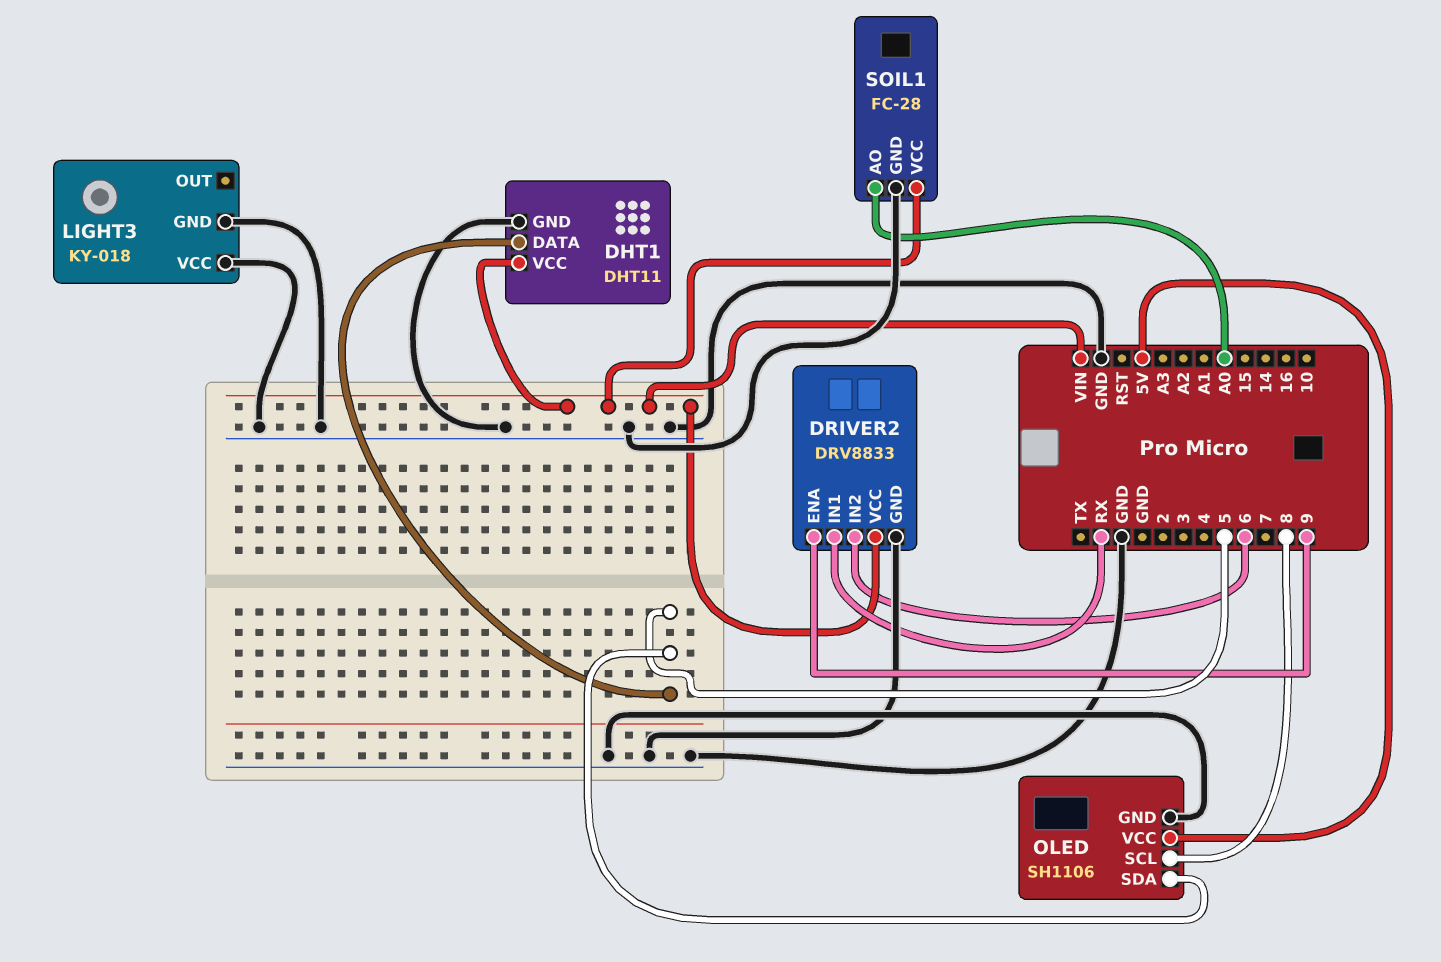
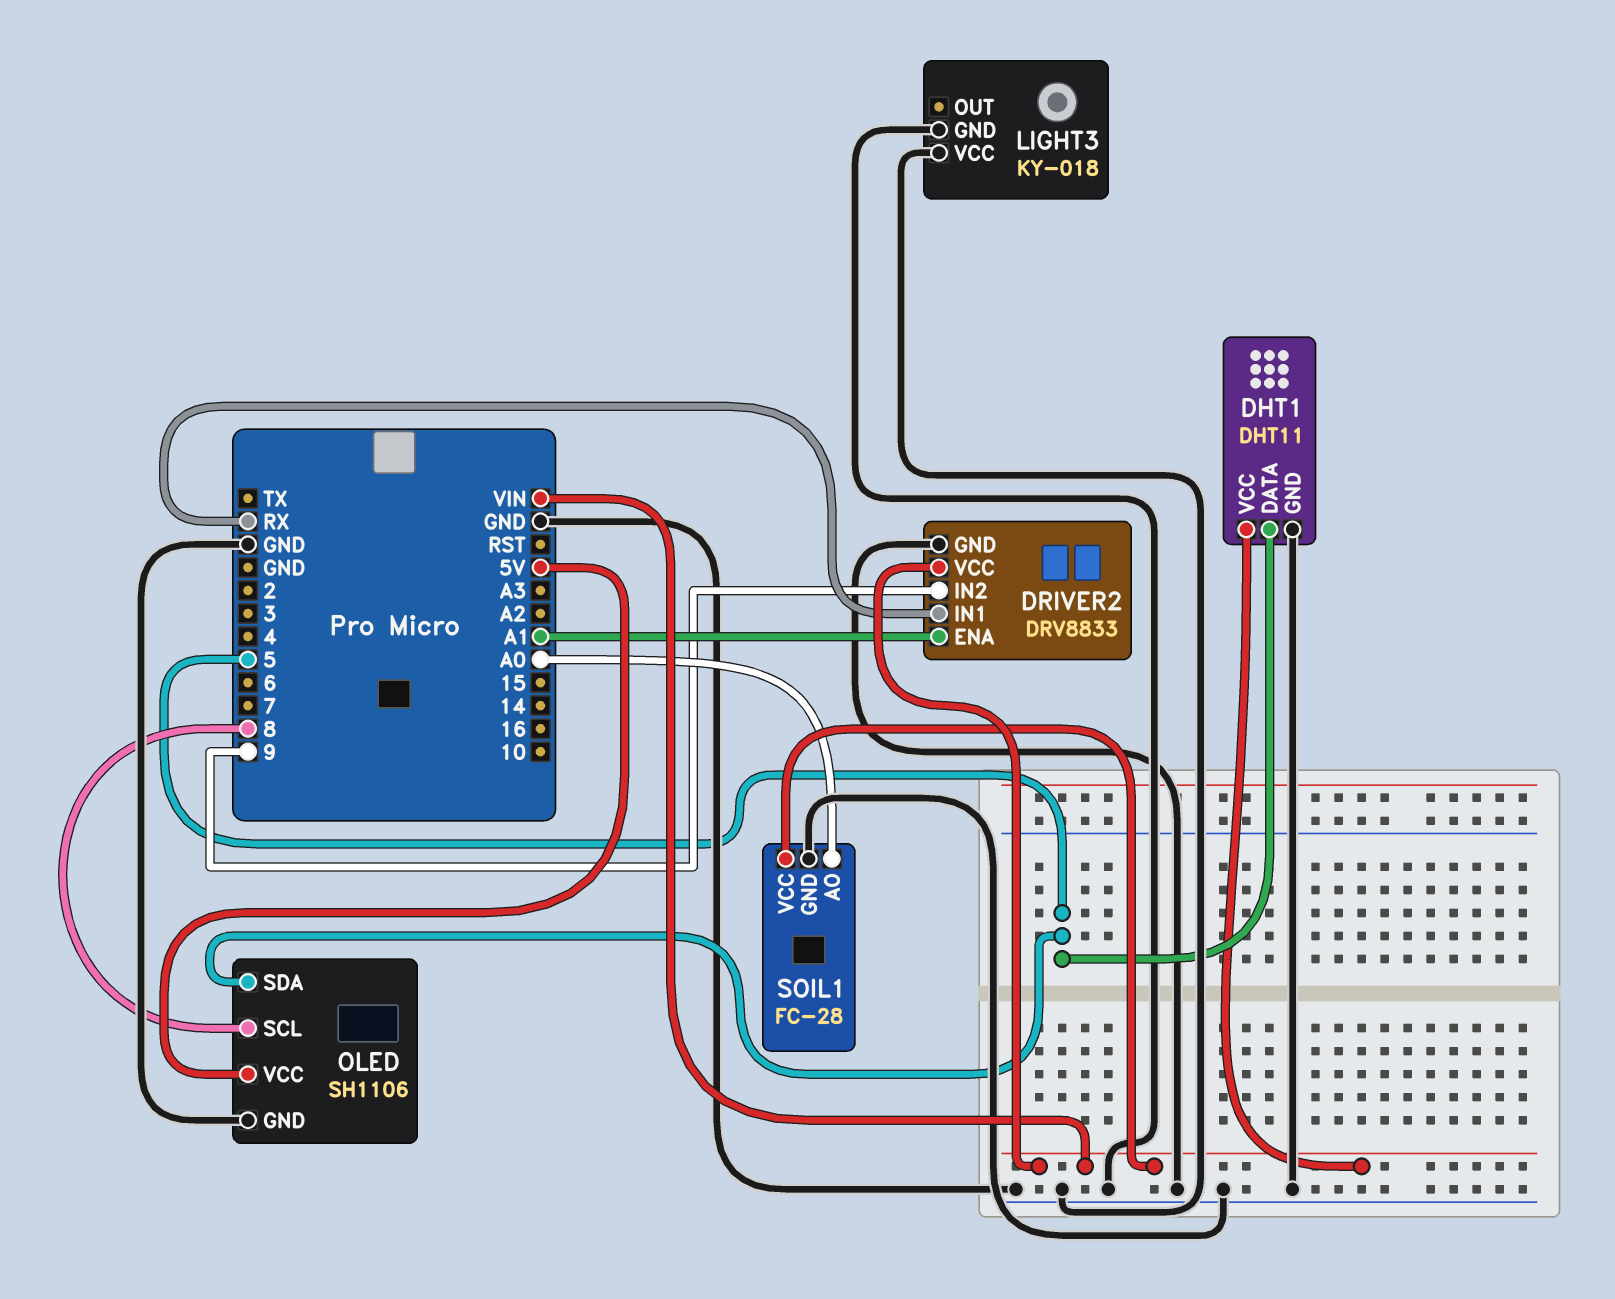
DRIVER2 pin ENA: 9 -> A1
DRIVER2 pin IN2: 6 -> 9

